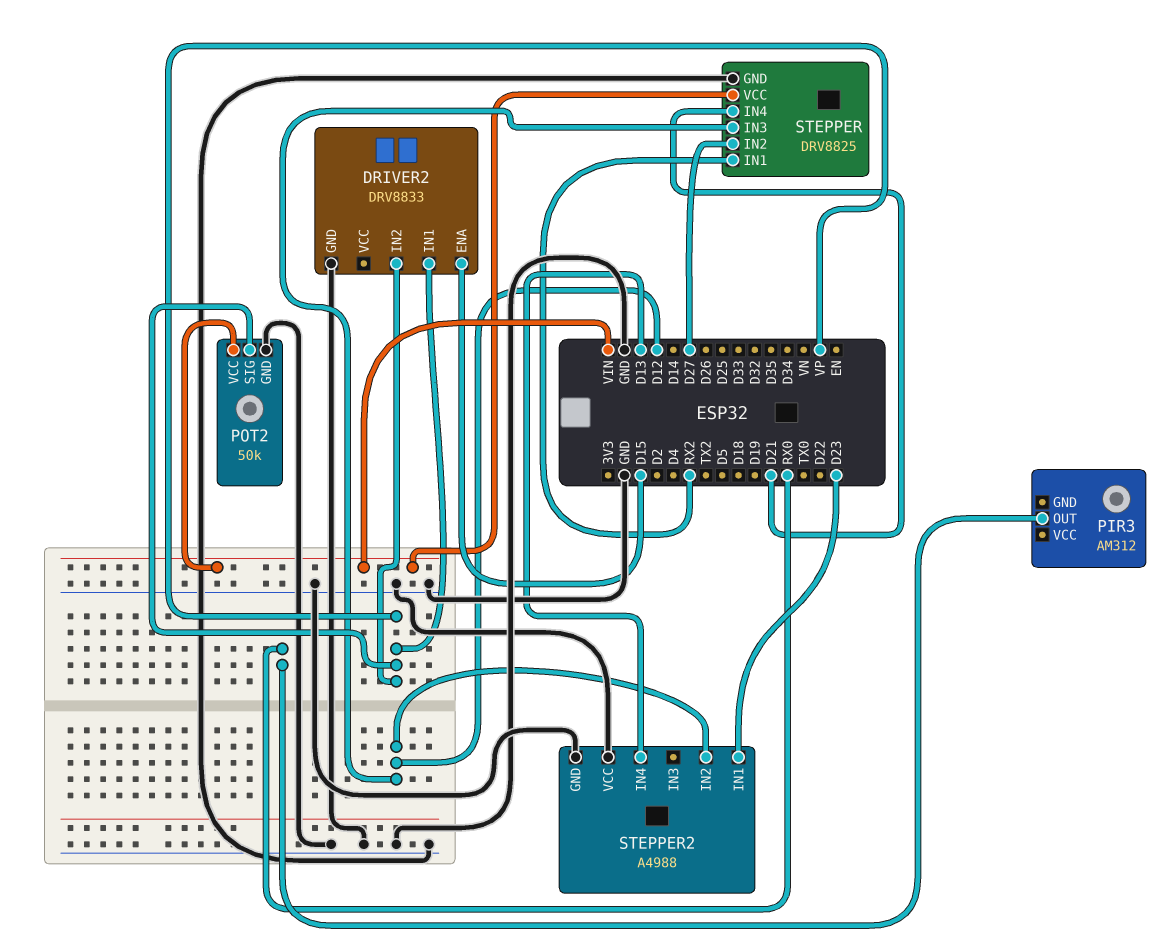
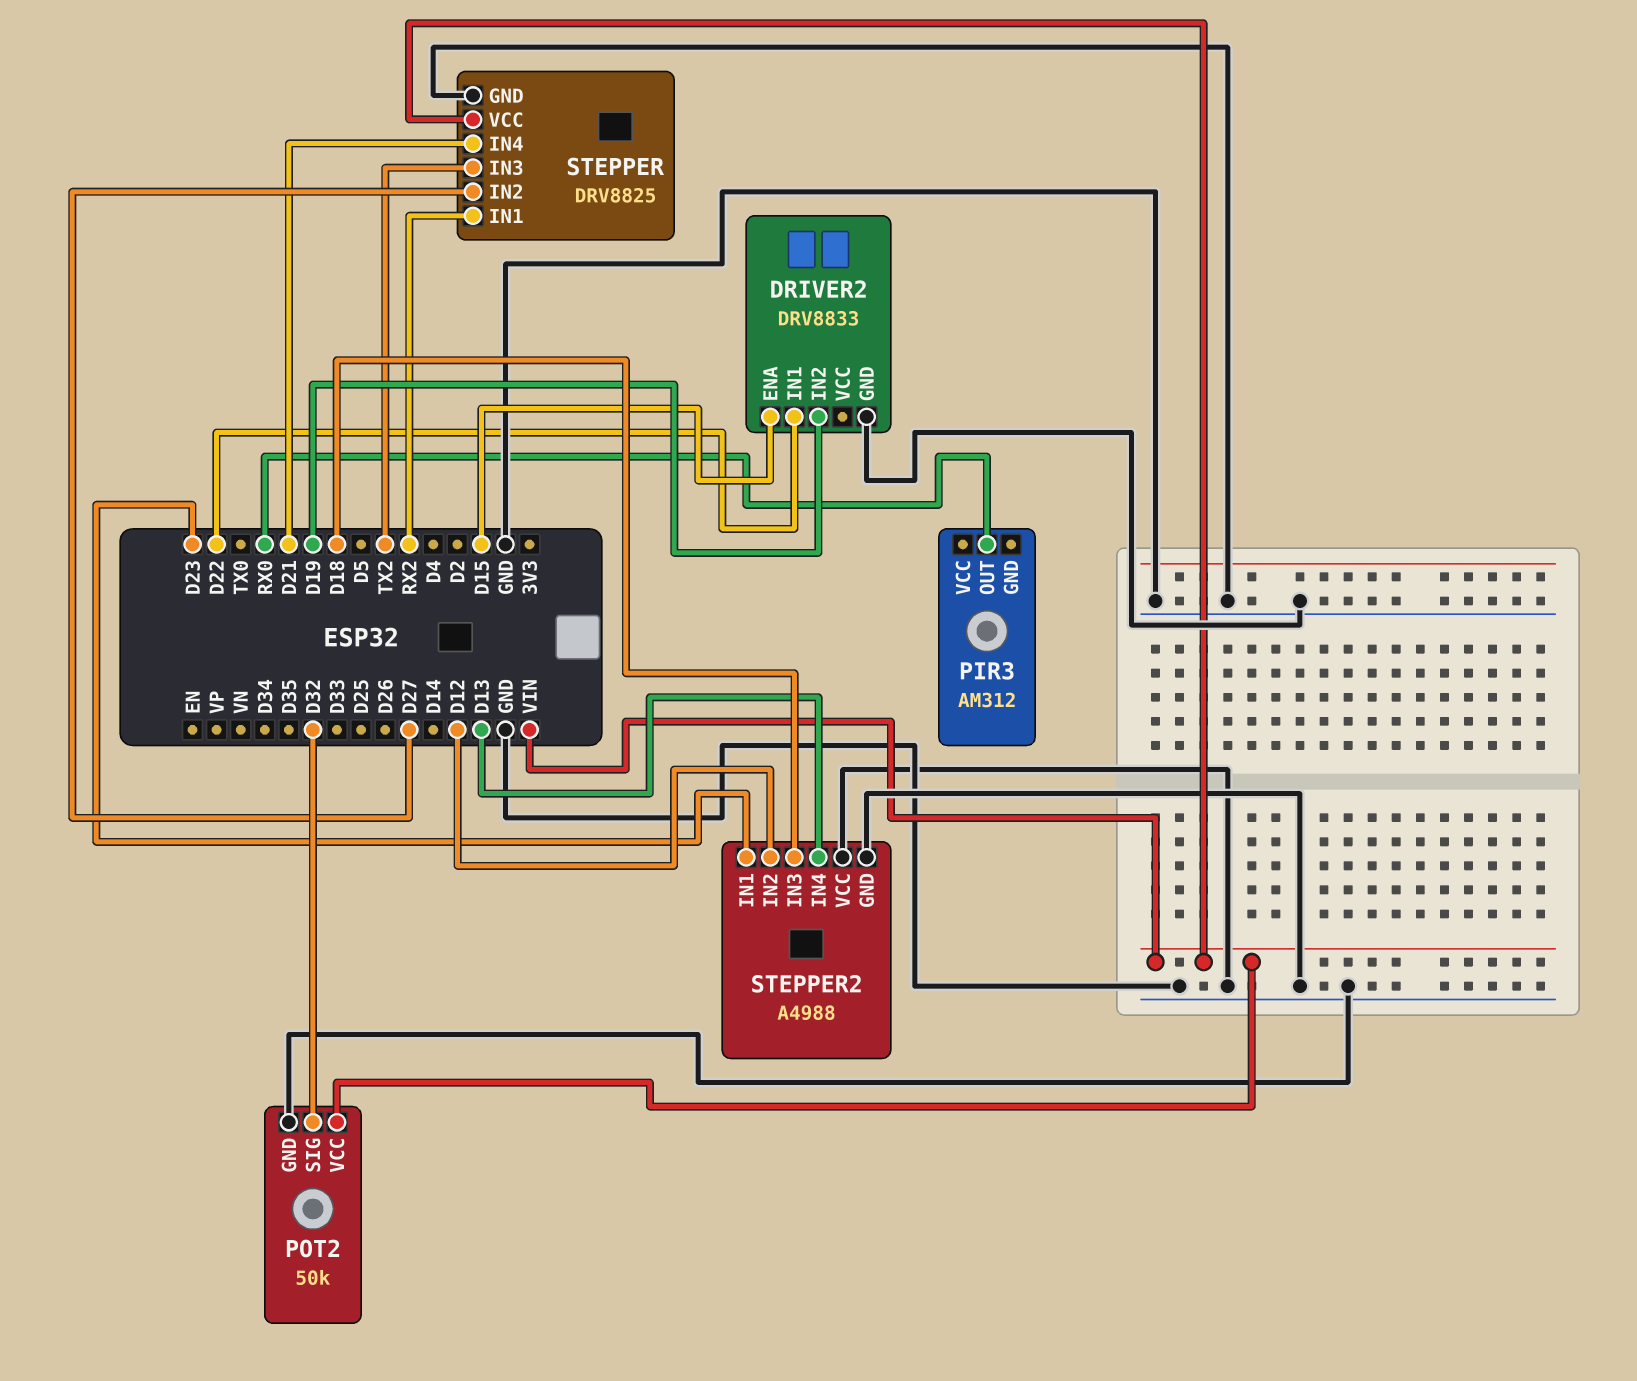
DRIVER2 pin IN1: VP -> D22
DRIVER2 pin IN2: VP -> D19
POT2 pin SIG: VP -> D32
STEPPER pin IN3: D12 -> TX2
STEPPER2 pin IN3: none -> D18

